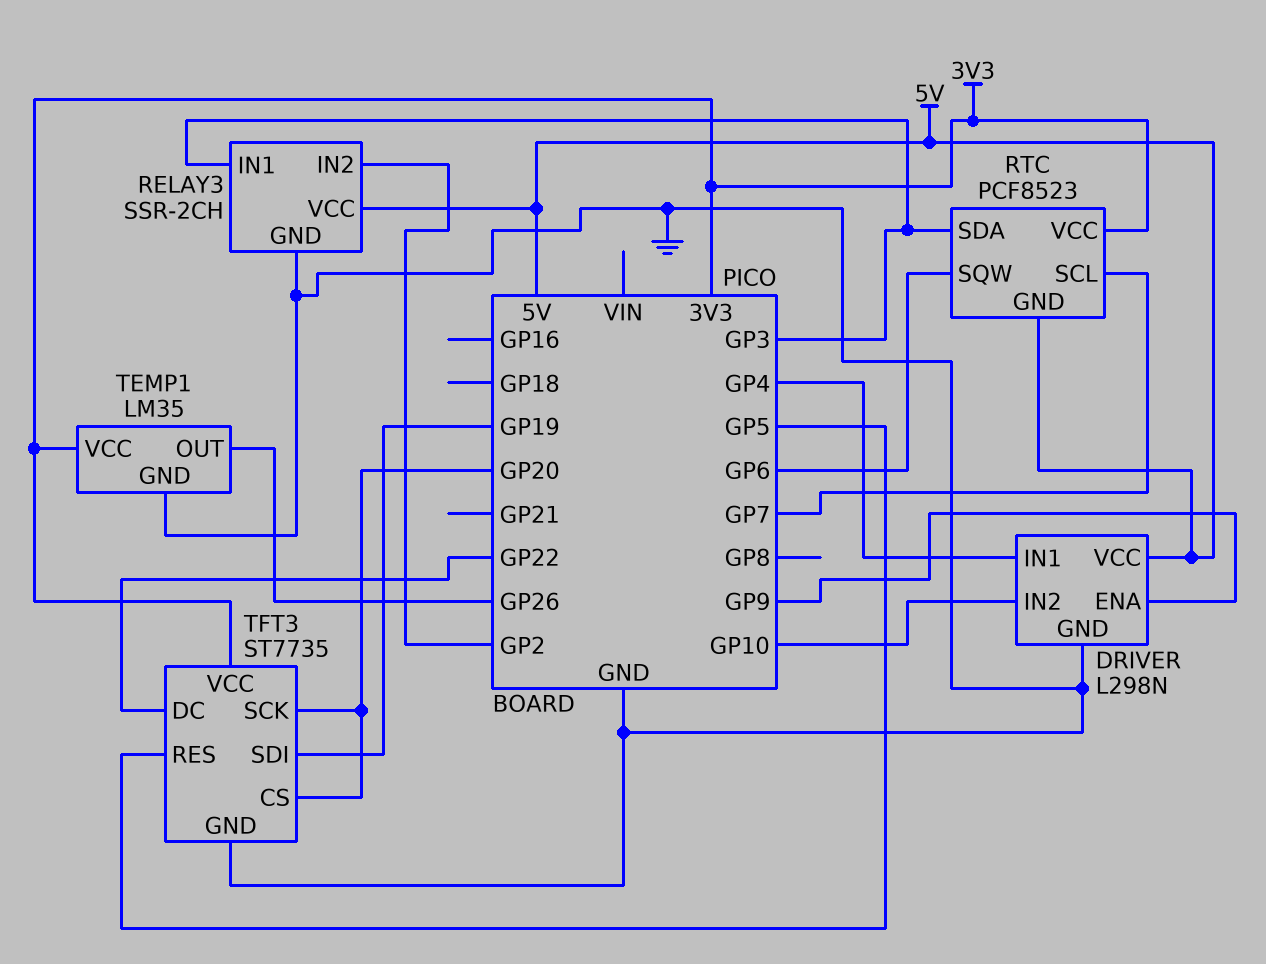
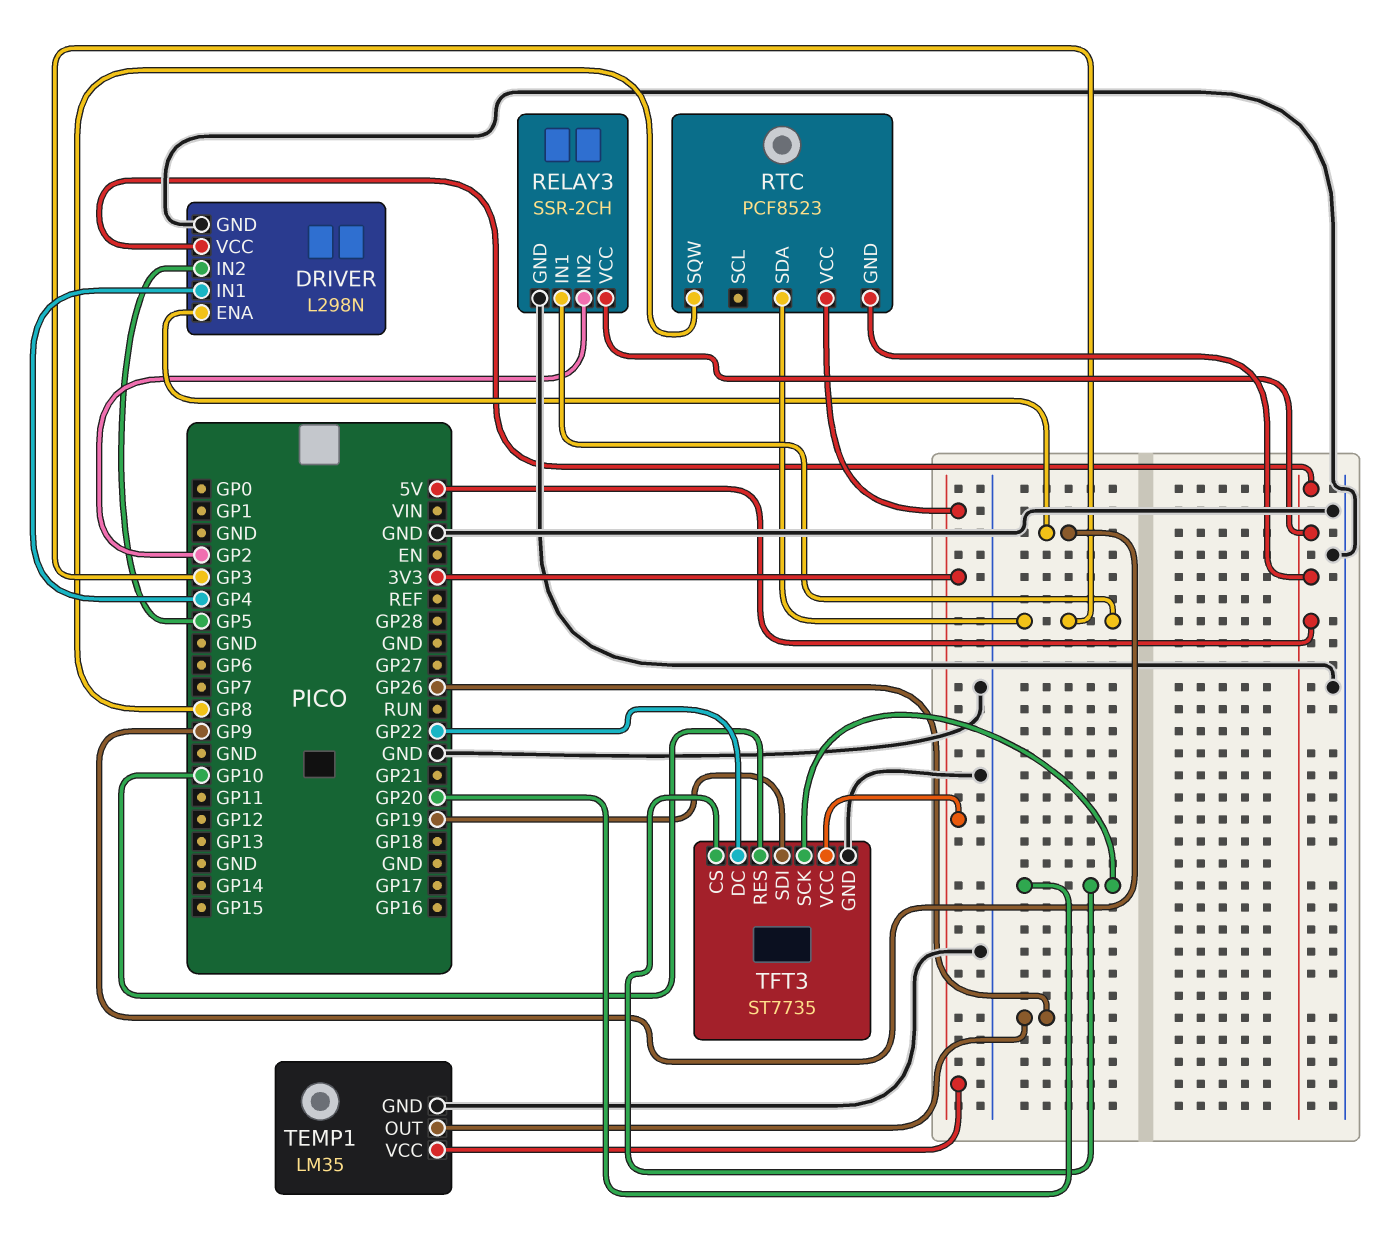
DRIVER pin IN2: GP10 -> GP5
RTC pin SCL: GP7 -> none
RTC pin SQW: GP6 -> GP8
TFT3 pin RES: GP5 -> GP10

